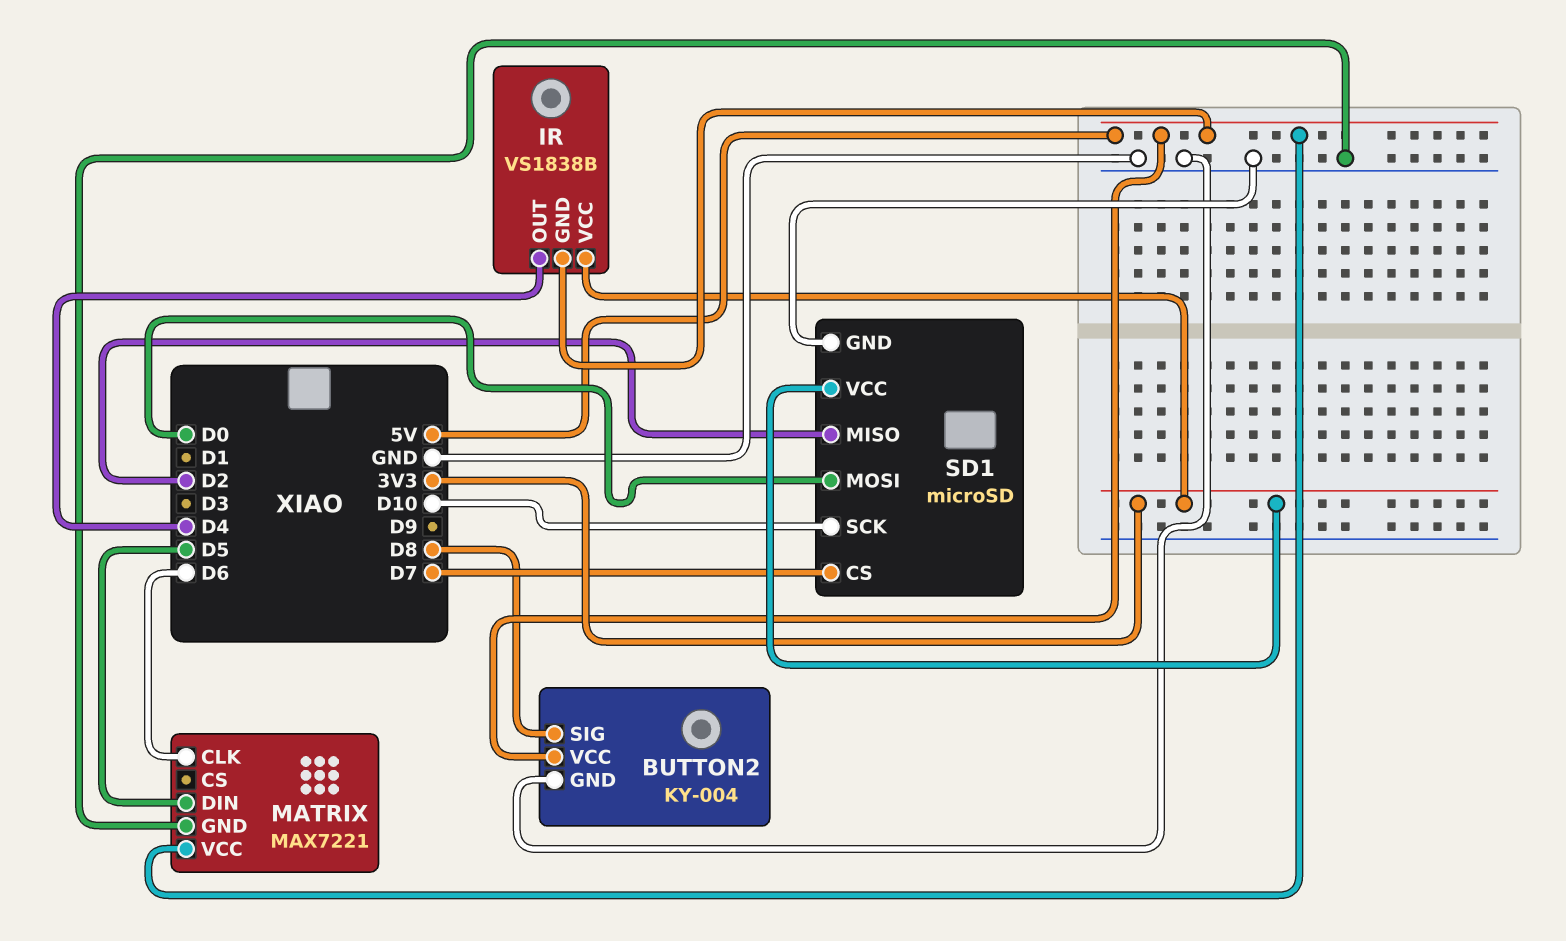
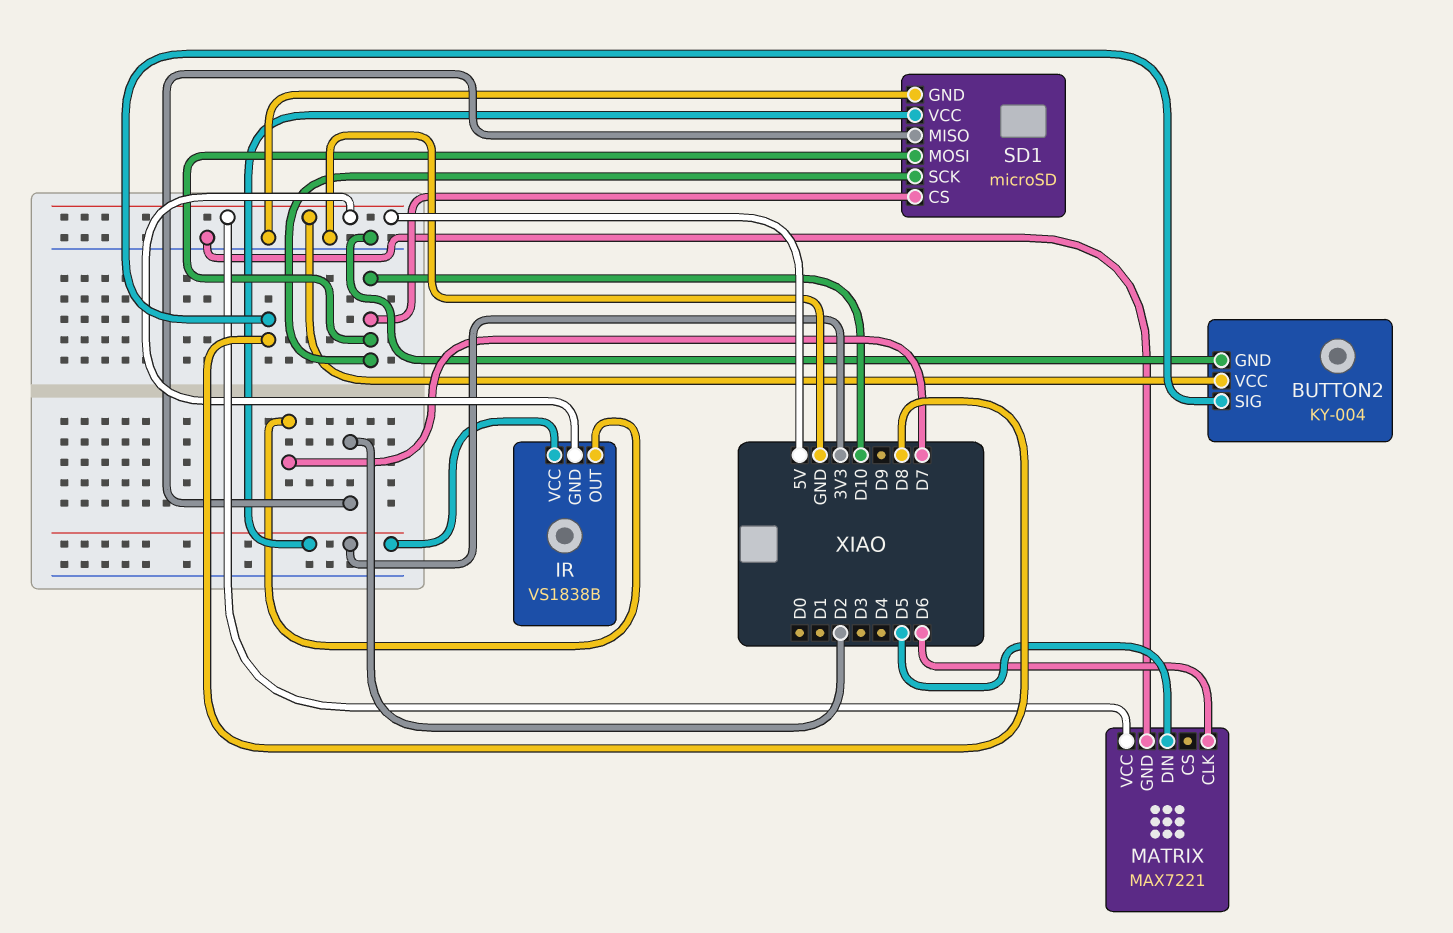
IR pin OUT: D4 -> D7
SD1 pin CS: D7 -> D10
SD1 pin MOSI: D0 -> D10

